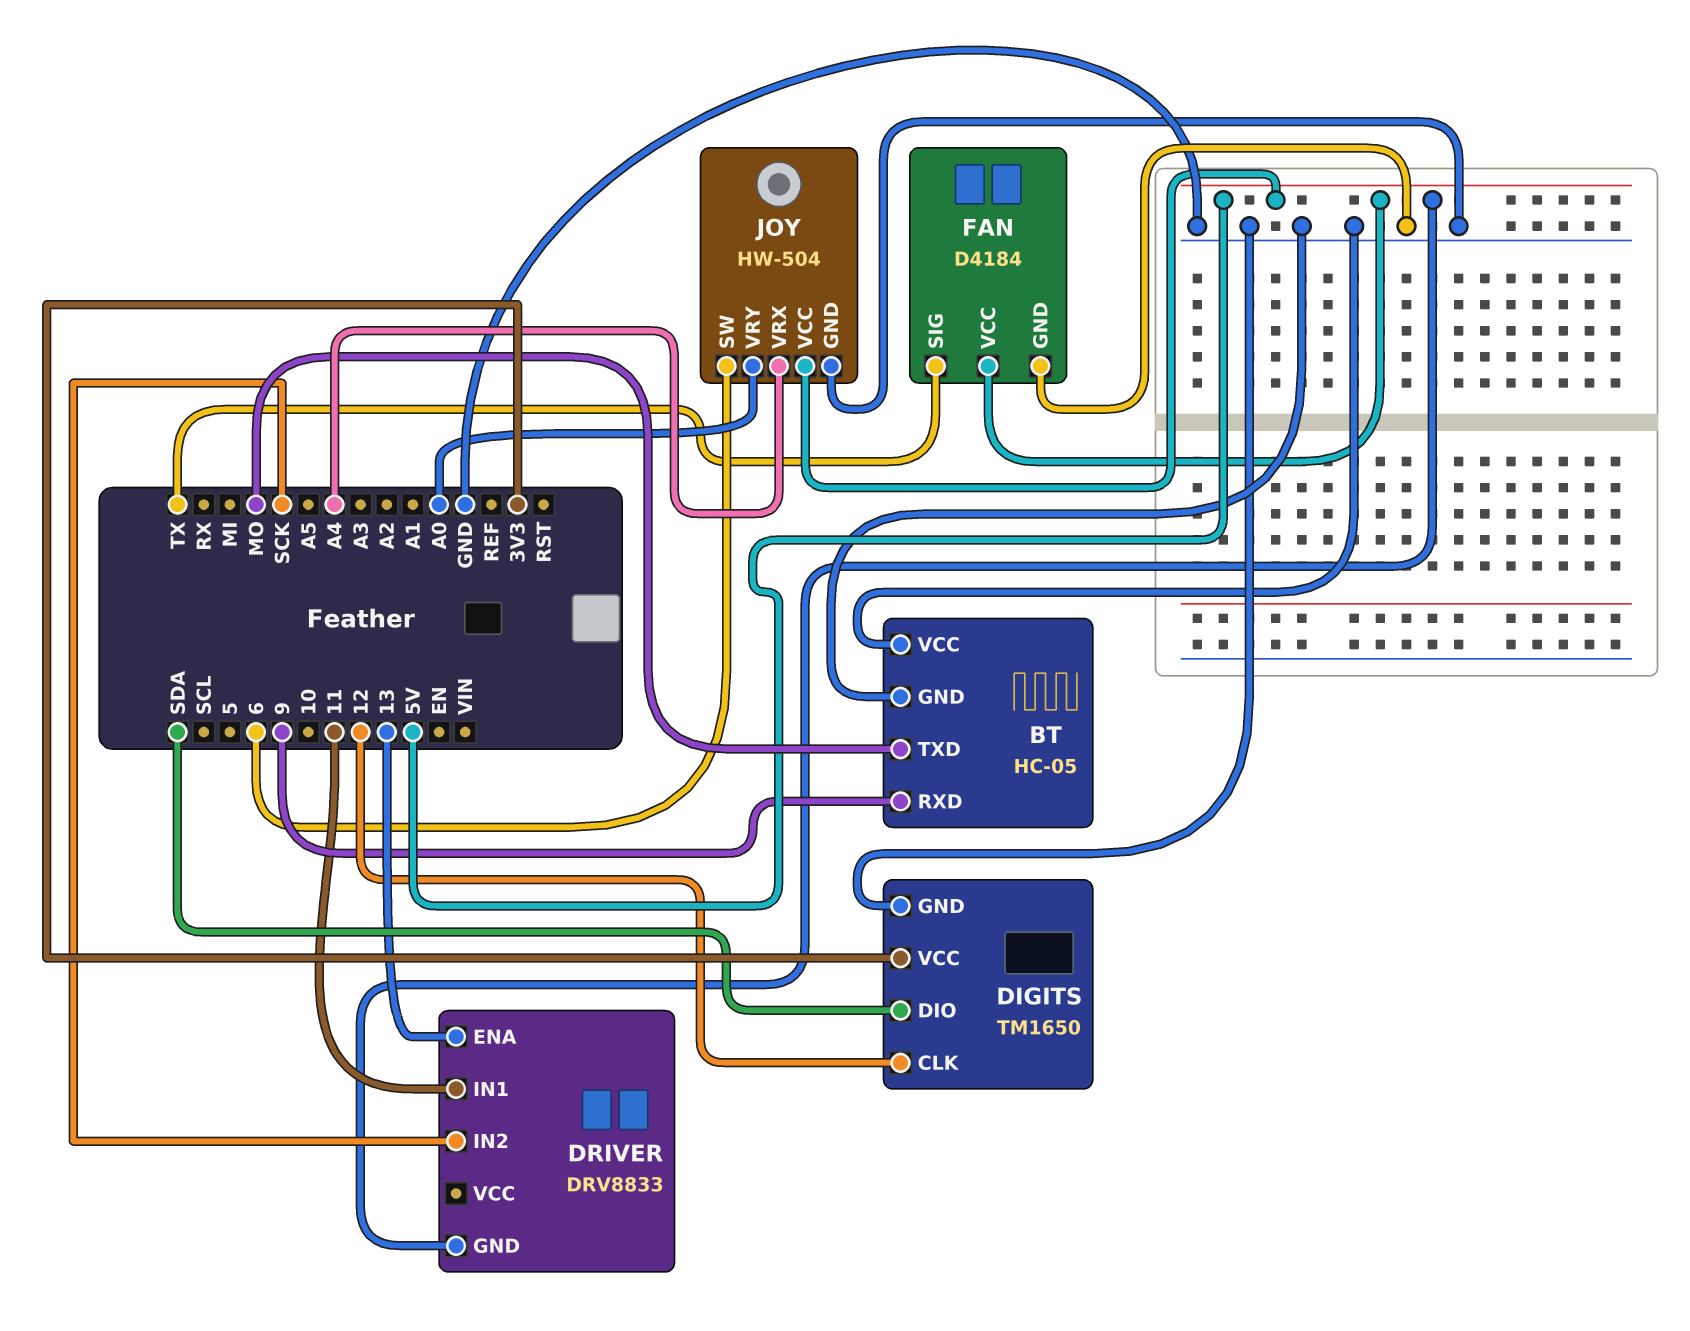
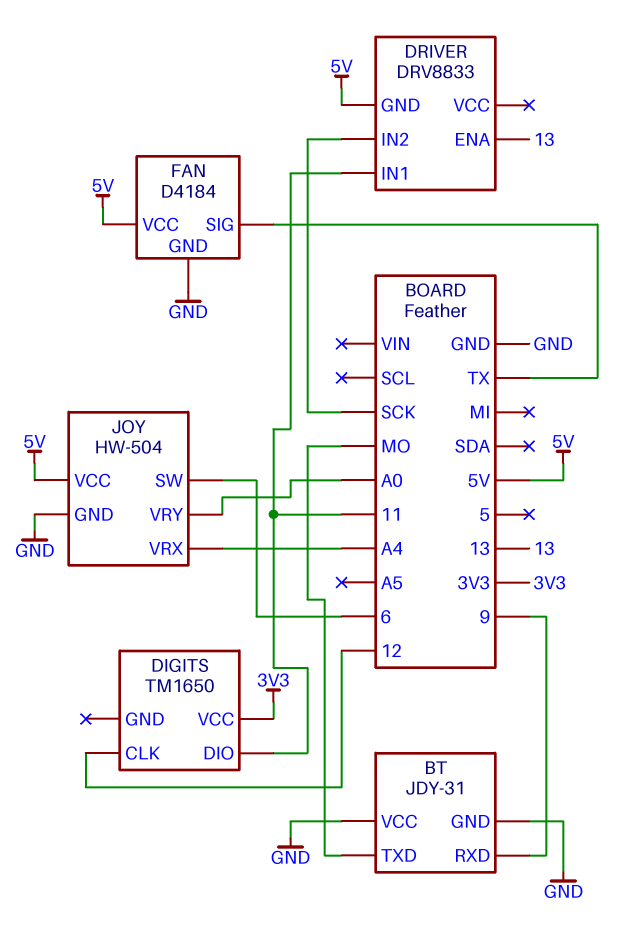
BT: HC-05 -> JDY-31
DIGITS pin DIO: SDA -> 11
DIGITS pin GND: GND -> none

